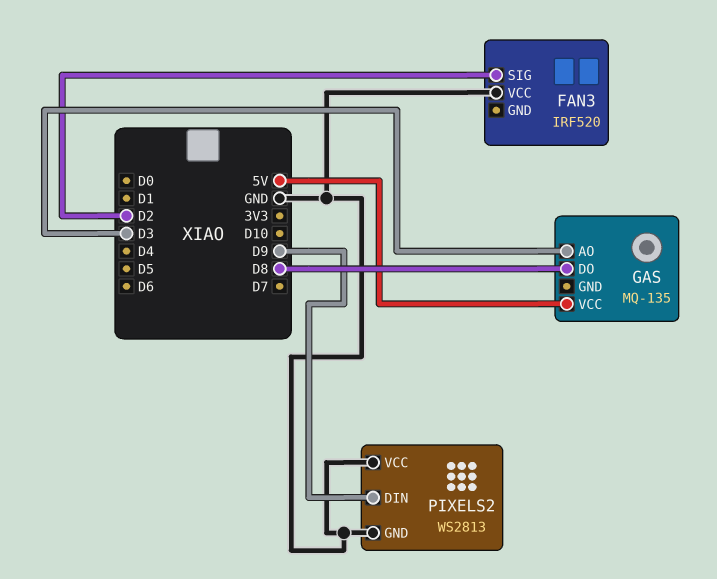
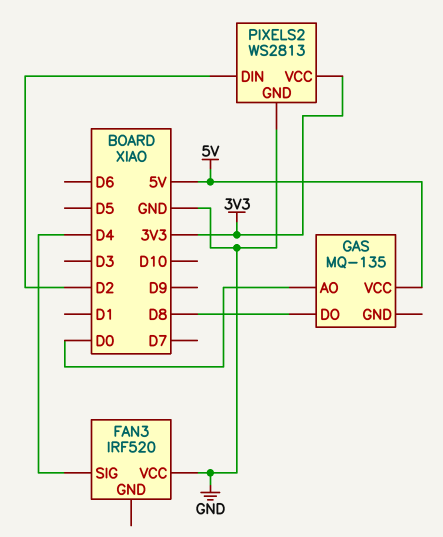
FAN3 pin SIG: D2 -> D4
GAS pin AO: D3 -> D0
PIXELS2 pin DIN: D9 -> D2
PIXELS2 pin VCC: GND -> 3V3

